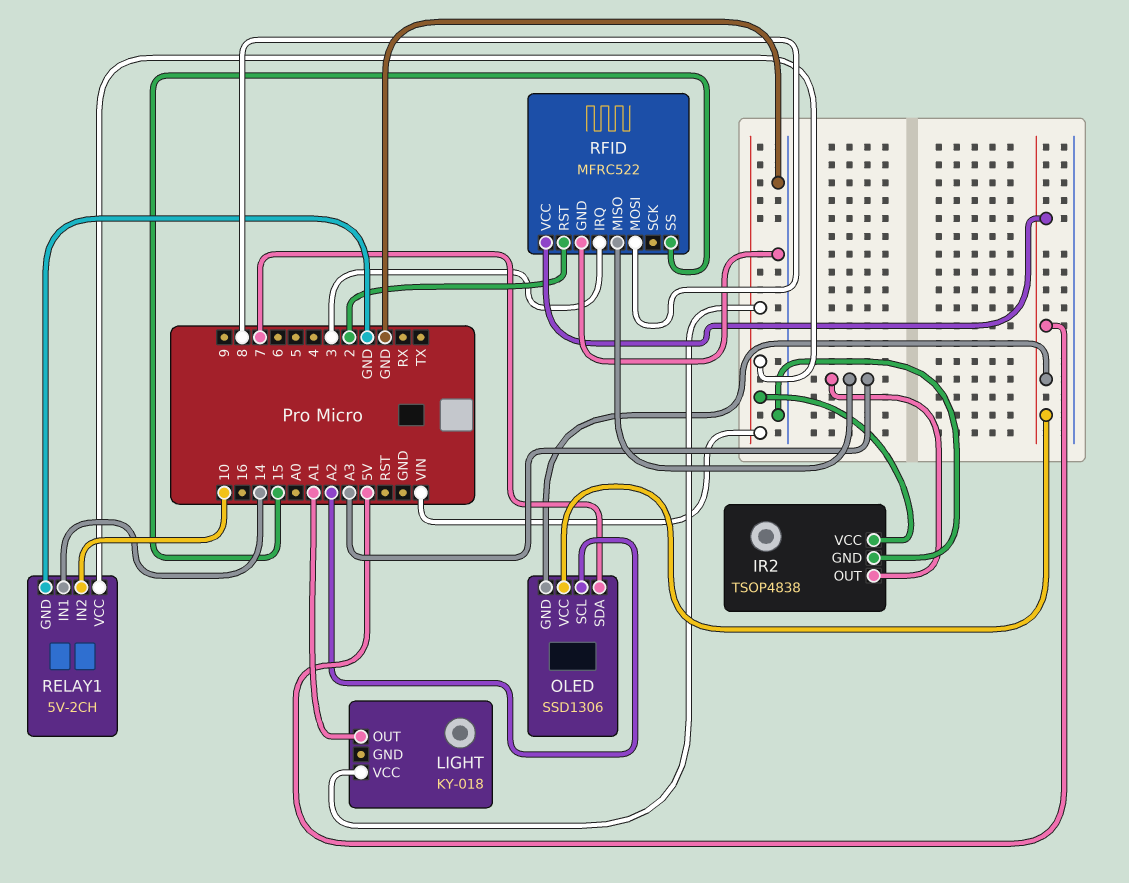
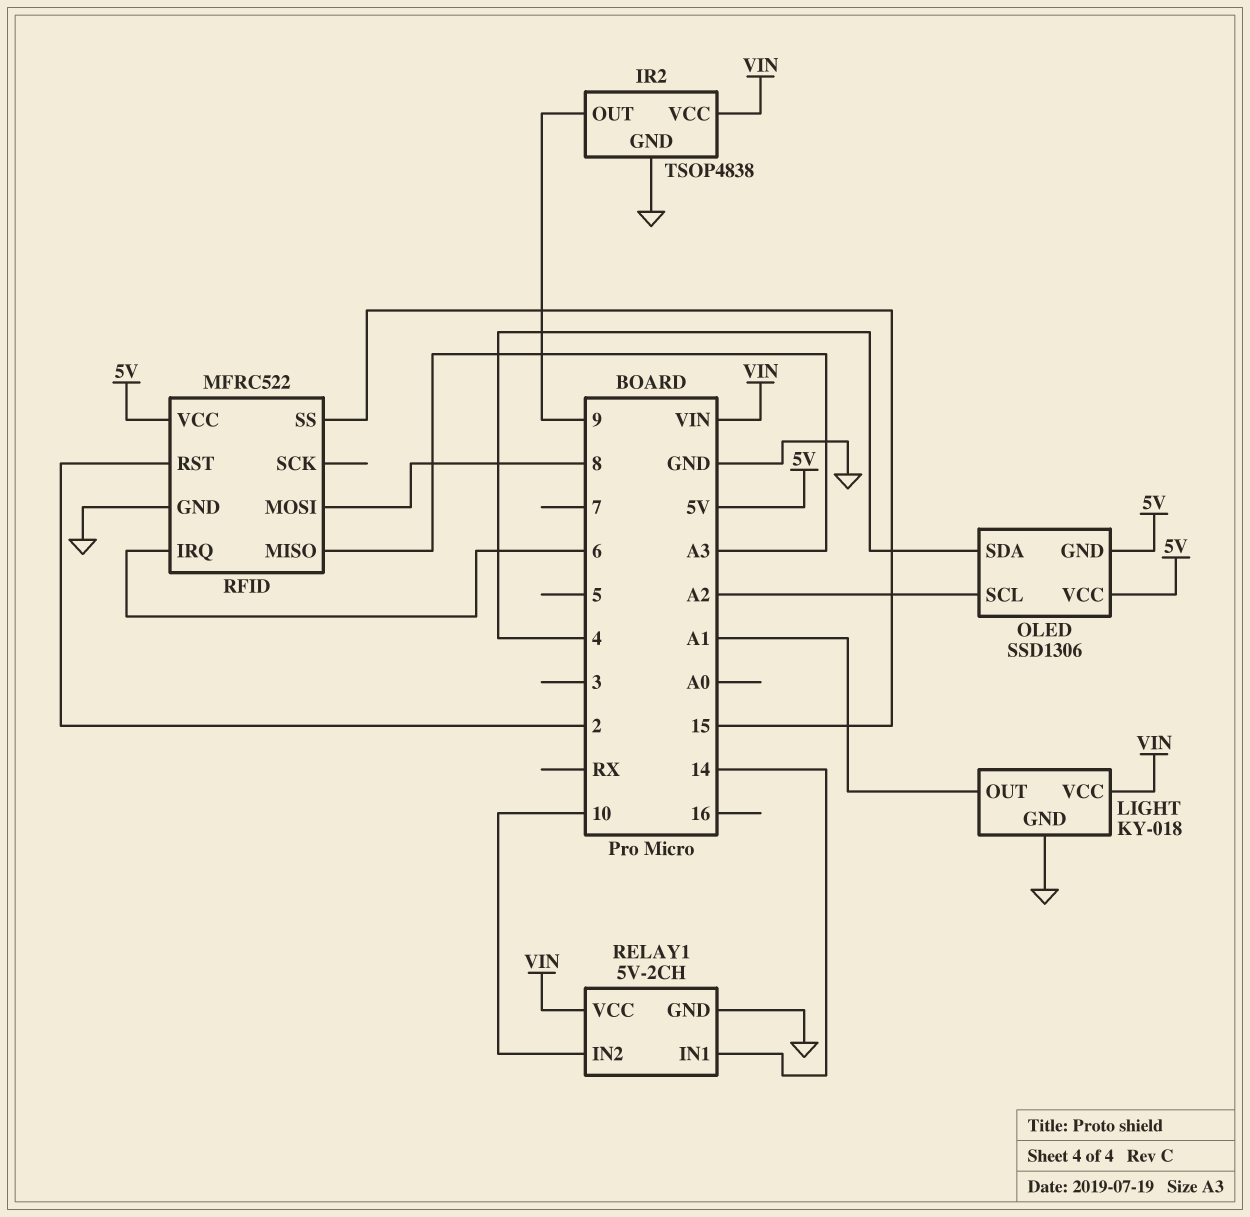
IR2 pin OUT: A3 -> 9
LIGHT pin GND: none -> GND
OLED pin SDA: 7 -> 4
RFID pin IRQ: 3 -> 6

